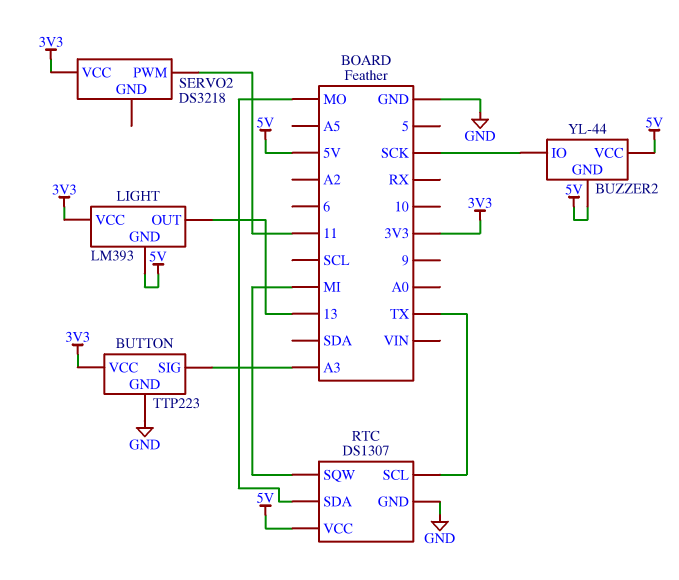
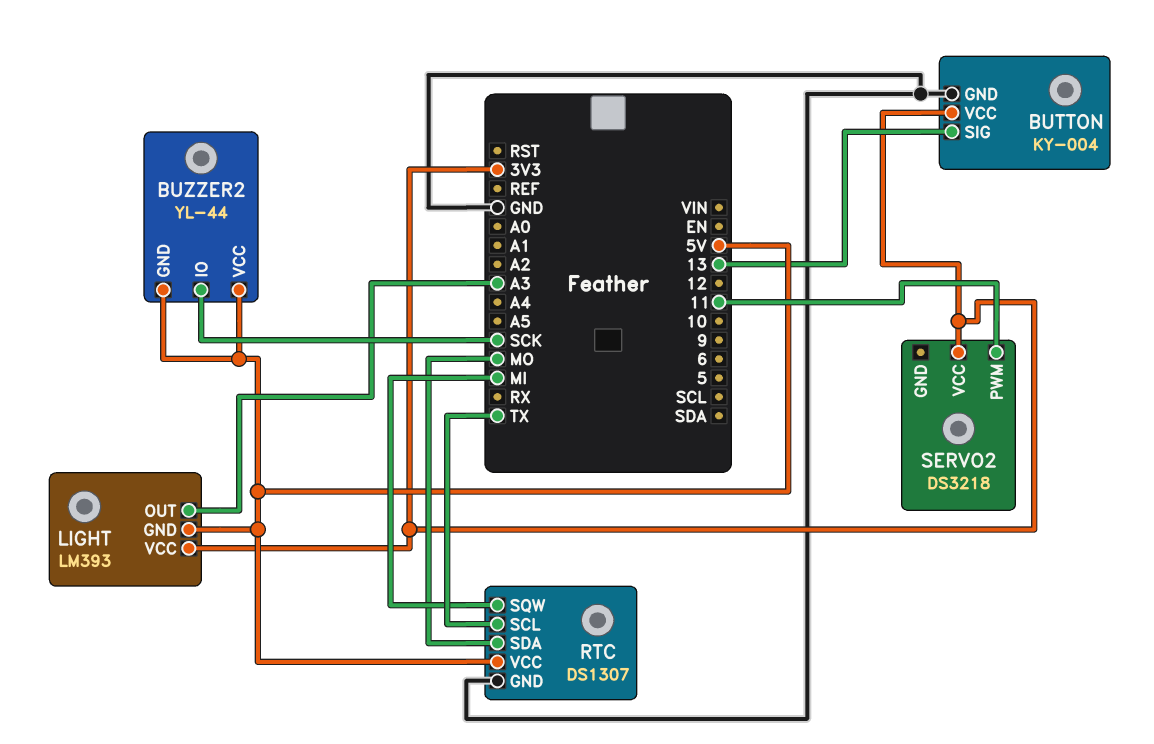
BUTTON: TTP223 -> KY-004
BUTTON pin SIG: A3 -> 13
LIGHT pin OUT: 13 -> A3

